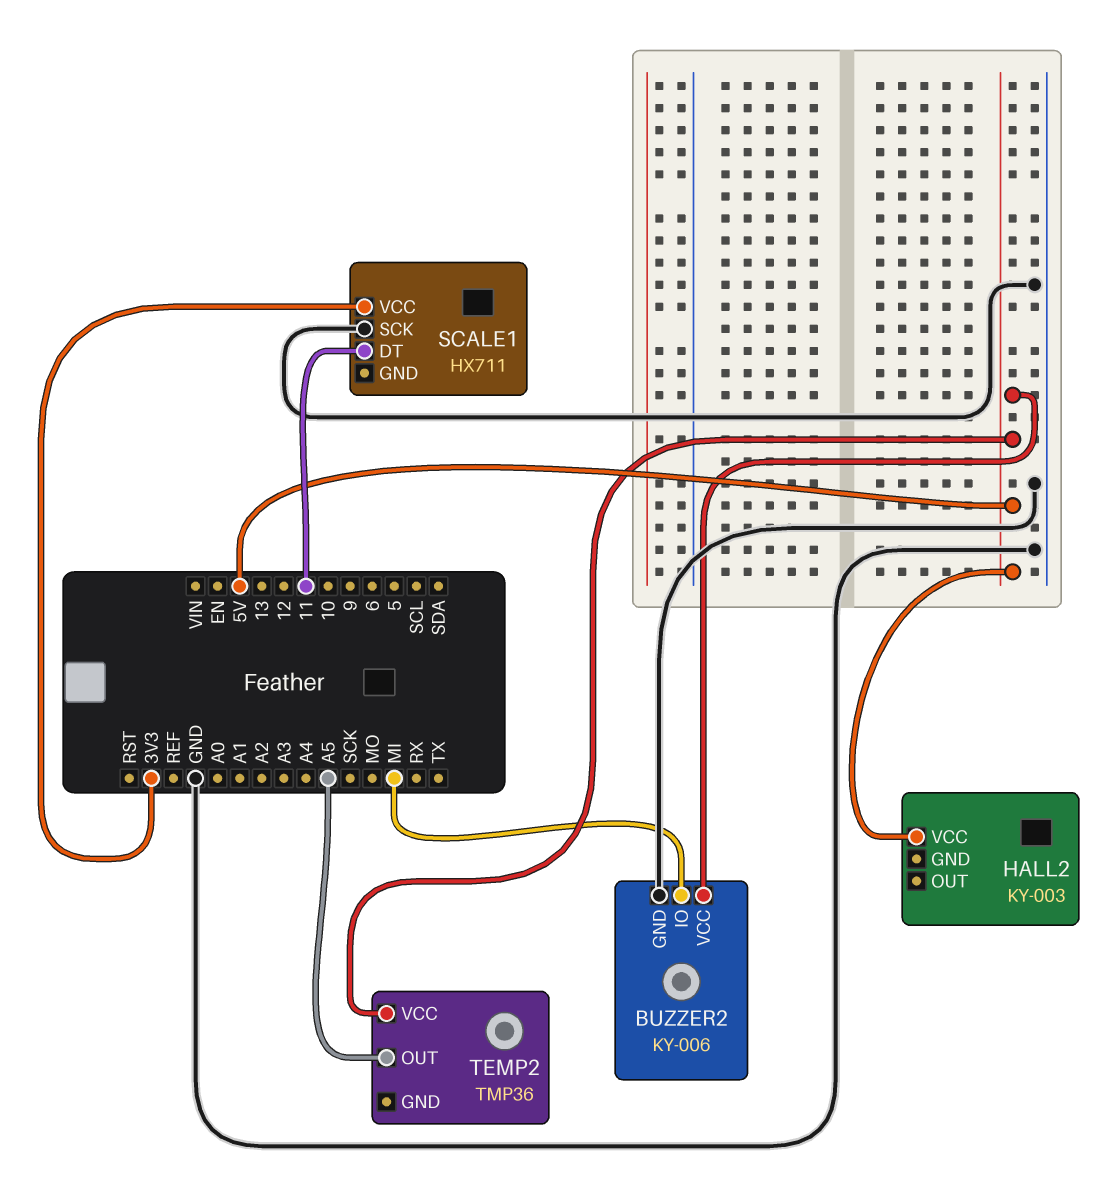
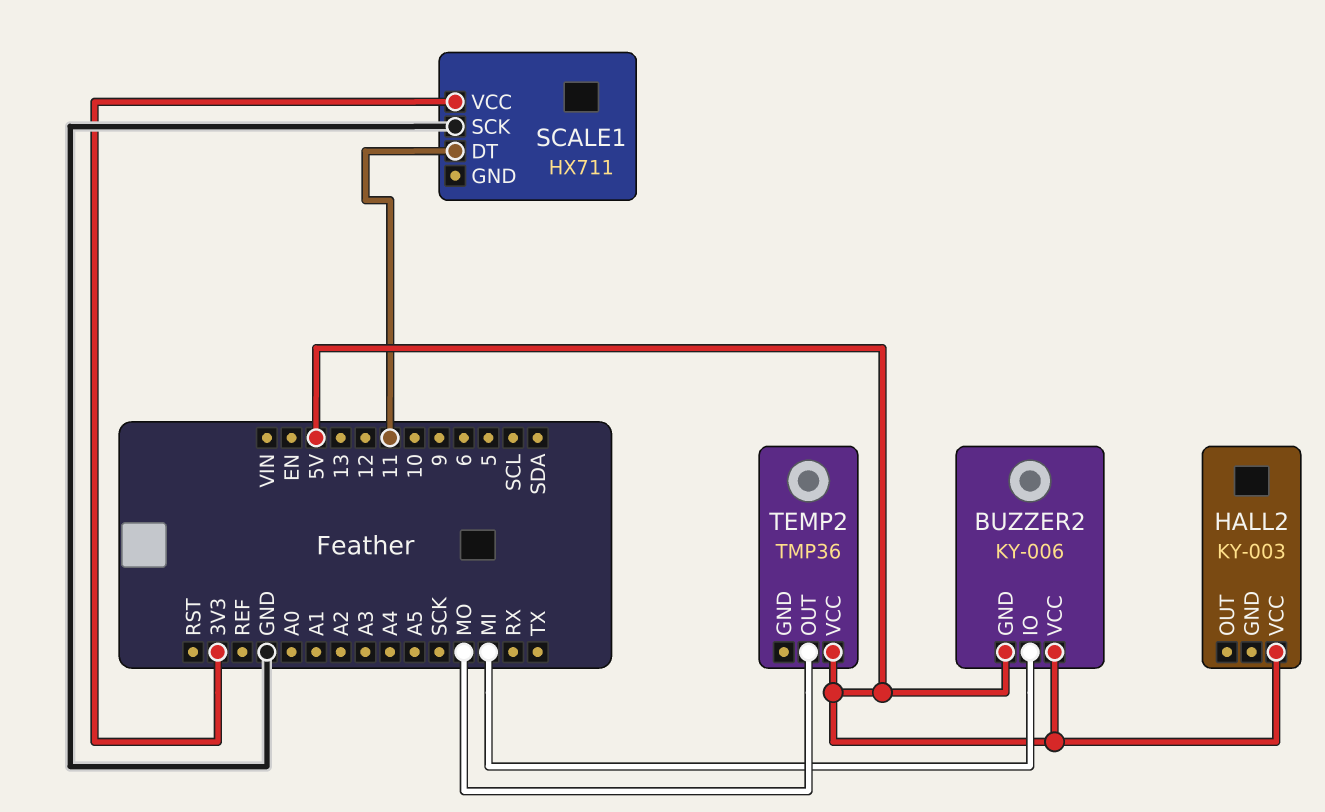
BUZZER2 pin GND: GND -> 5V
TEMP2 pin OUT: A5 -> MO

